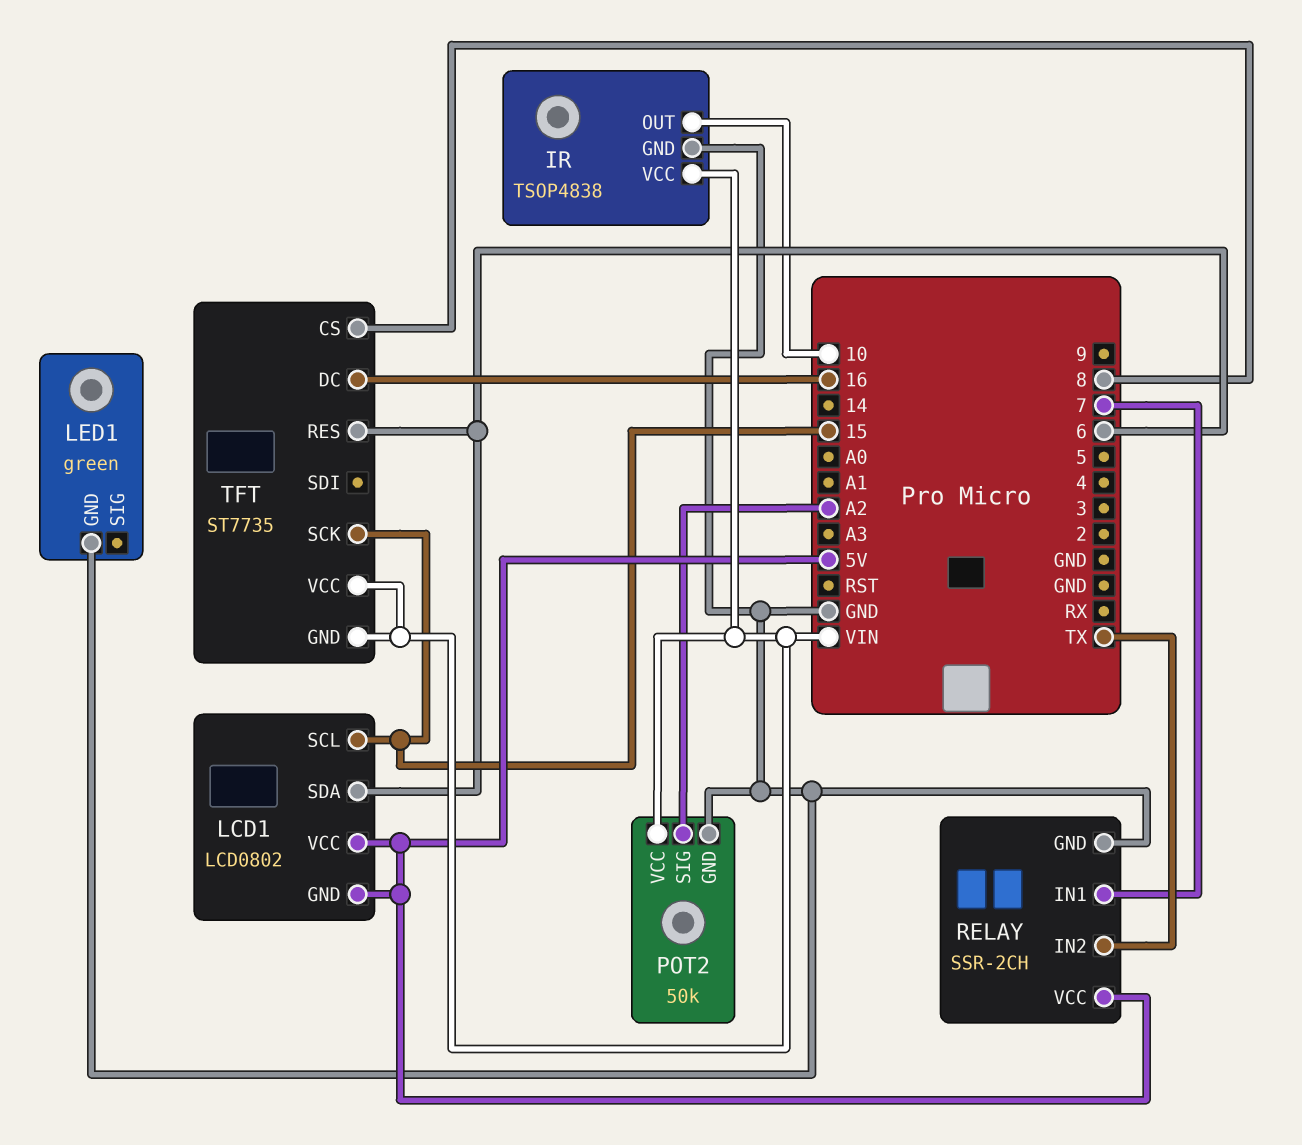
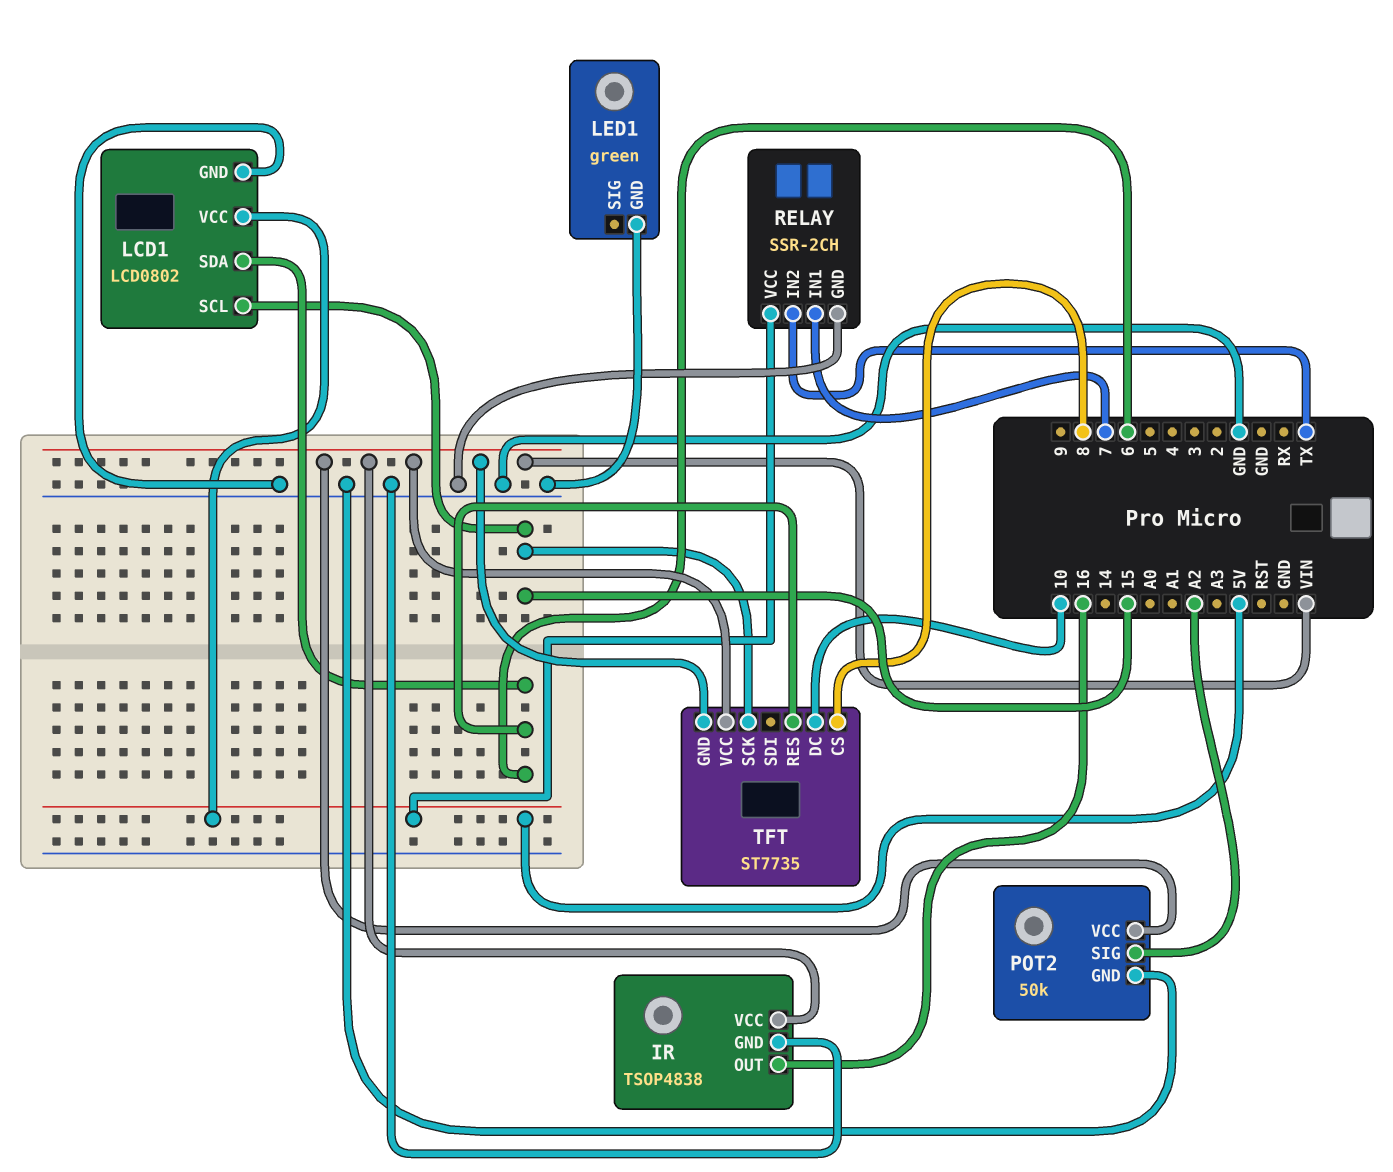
IR pin OUT: 10 -> 16
LCD1 pin GND: 5V -> GND
TFT pin DC: 16 -> 10

